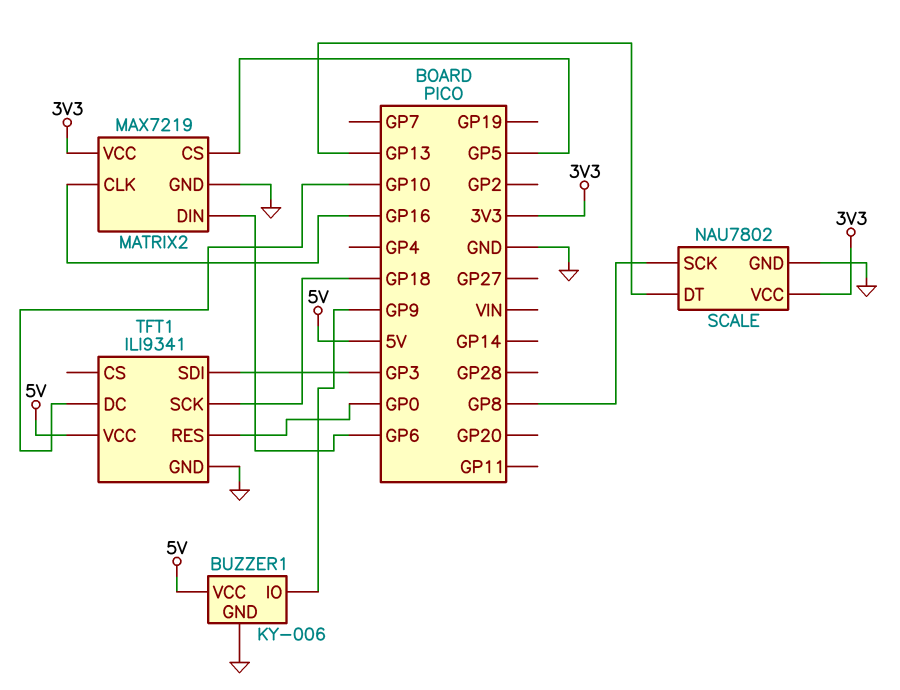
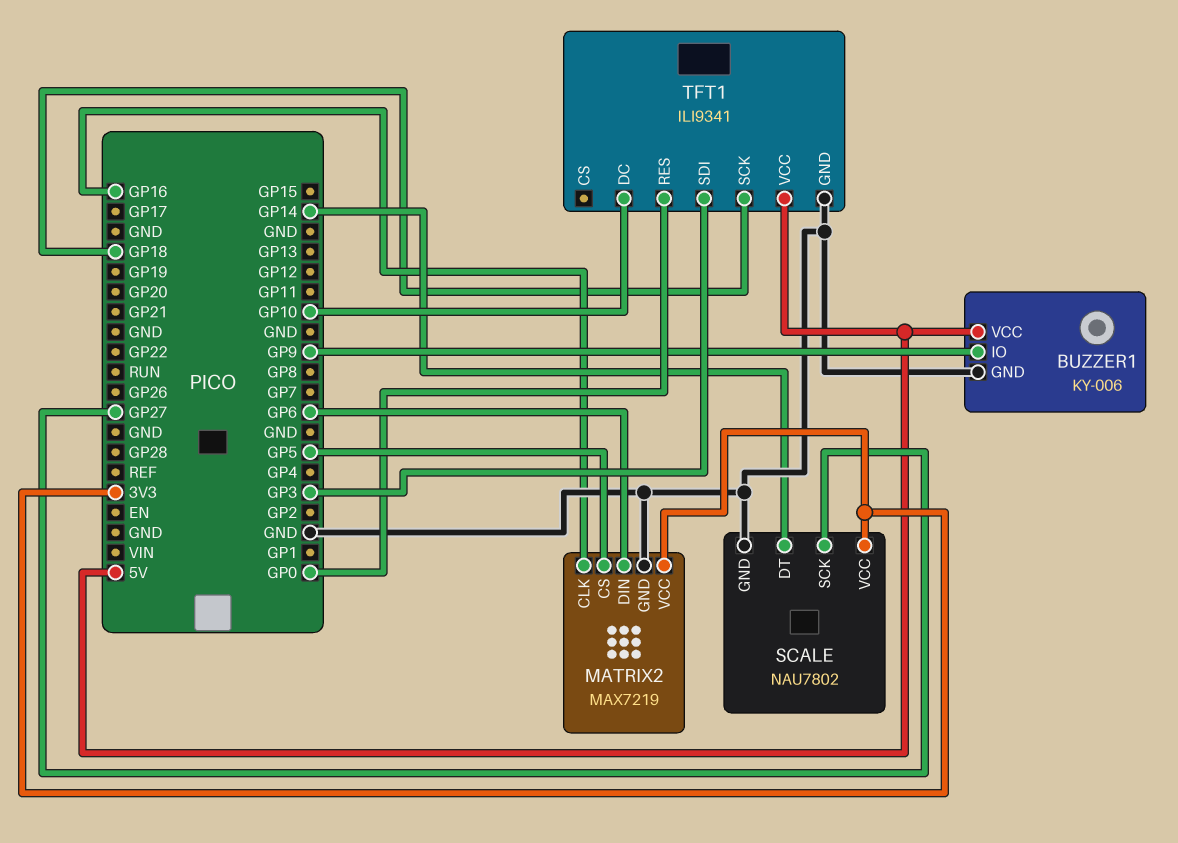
SCALE pin DT: GP13 -> GP14
SCALE pin SCK: GP8 -> GP27

